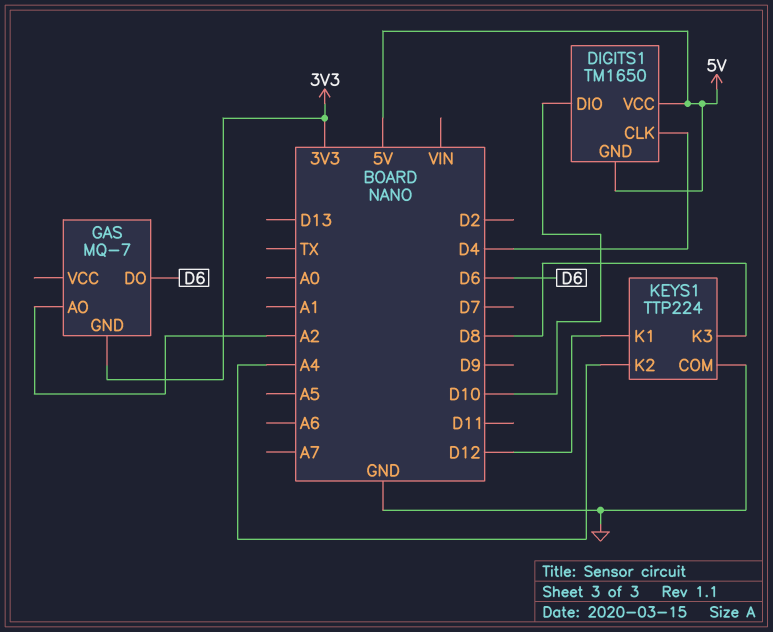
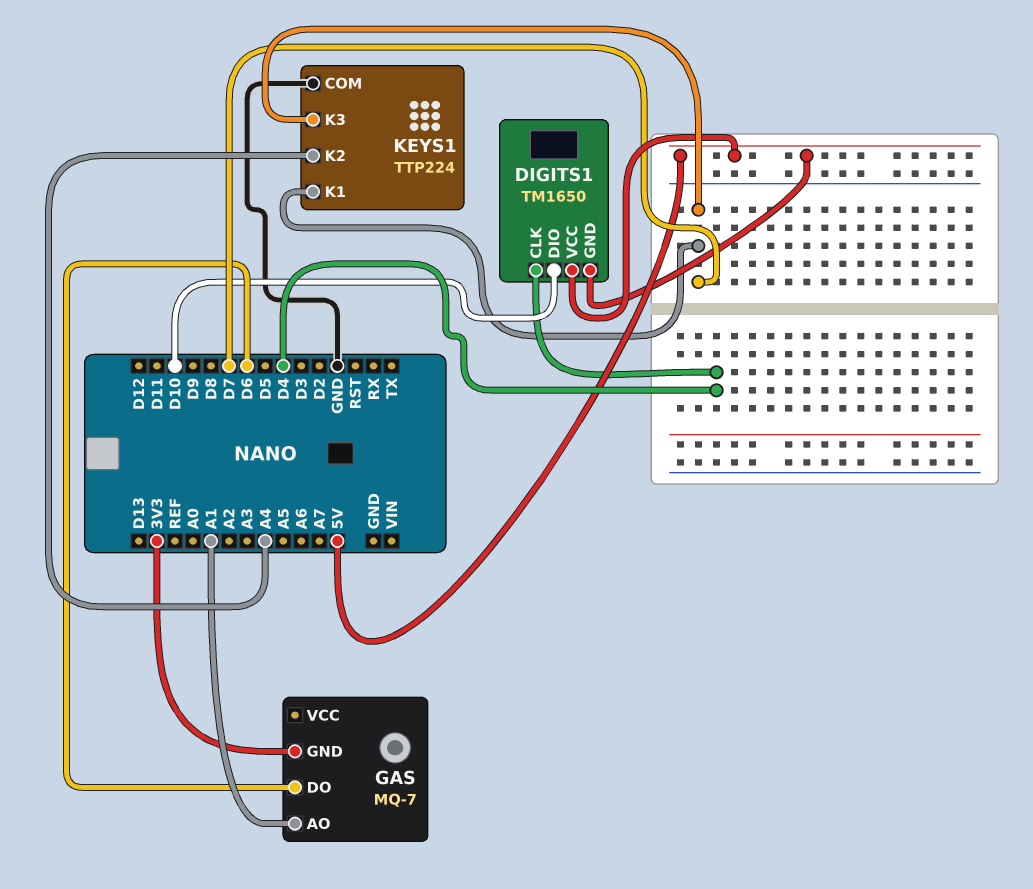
GAS pin AO: A2 -> A1
KEYS1 pin K1: D12 -> D7
KEYS1 pin K3: D8 -> D7

